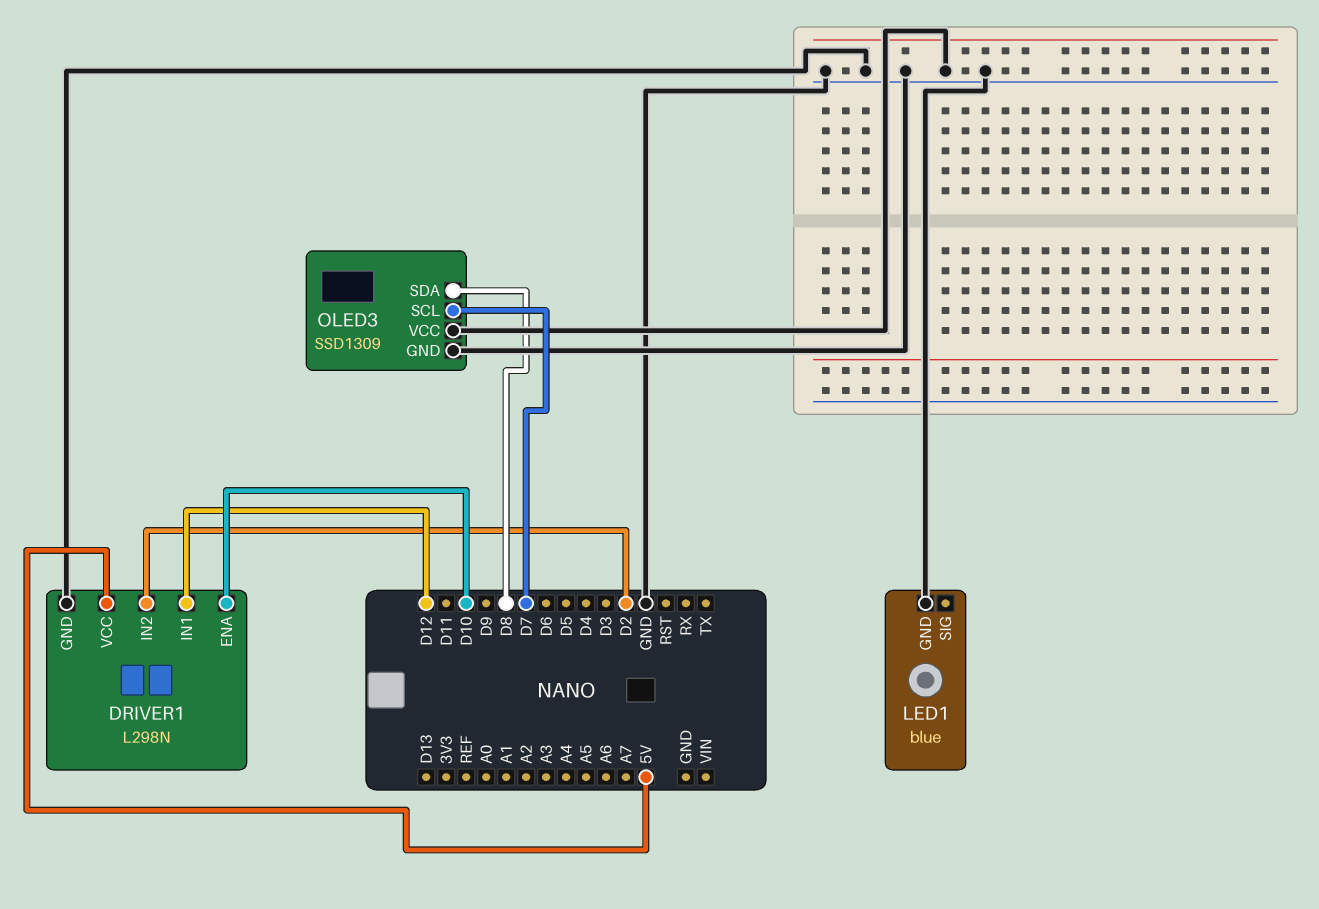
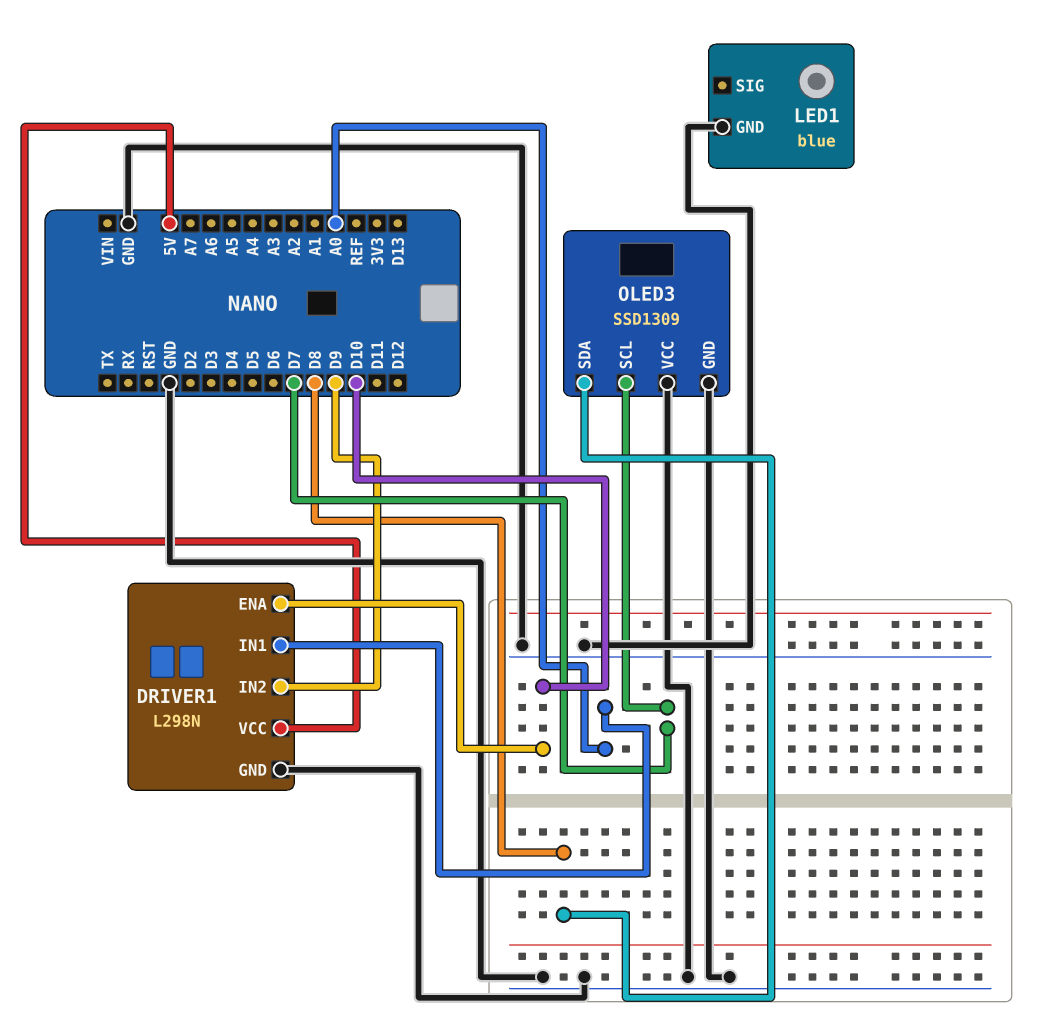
DRIVER1 pin IN1: D12 -> A0
DRIVER1 pin IN2: D2 -> D9

